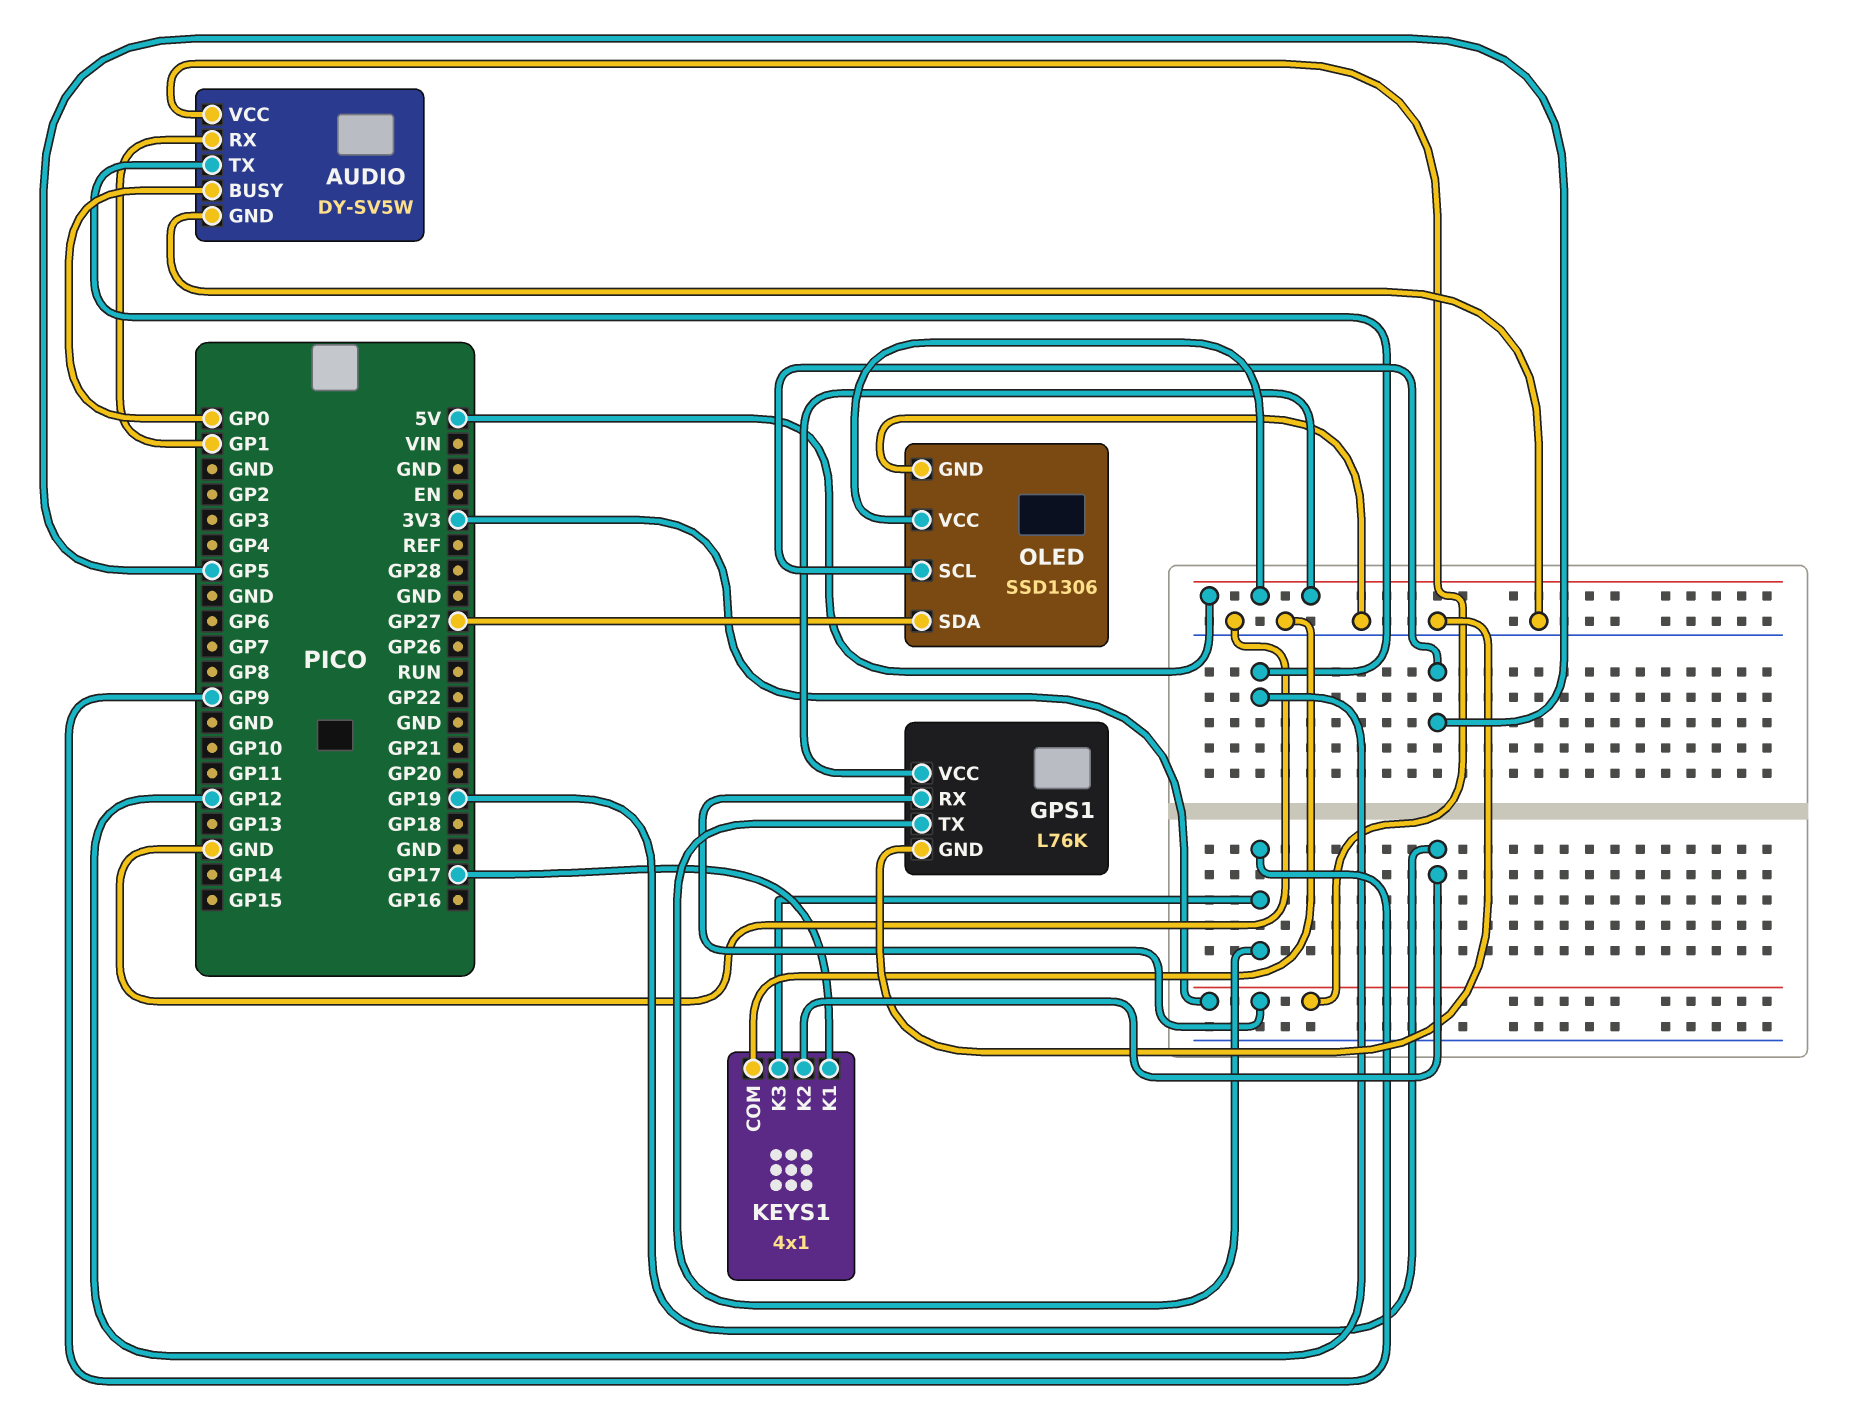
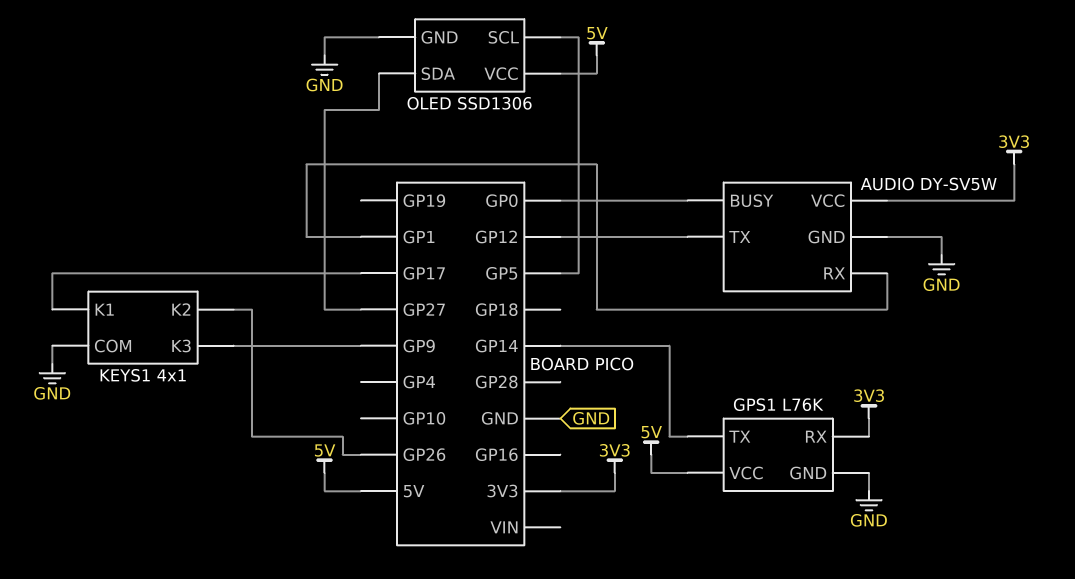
GPS1 pin TX: GP9 -> GP14
KEYS1 pin K2: GP19 -> GP26

